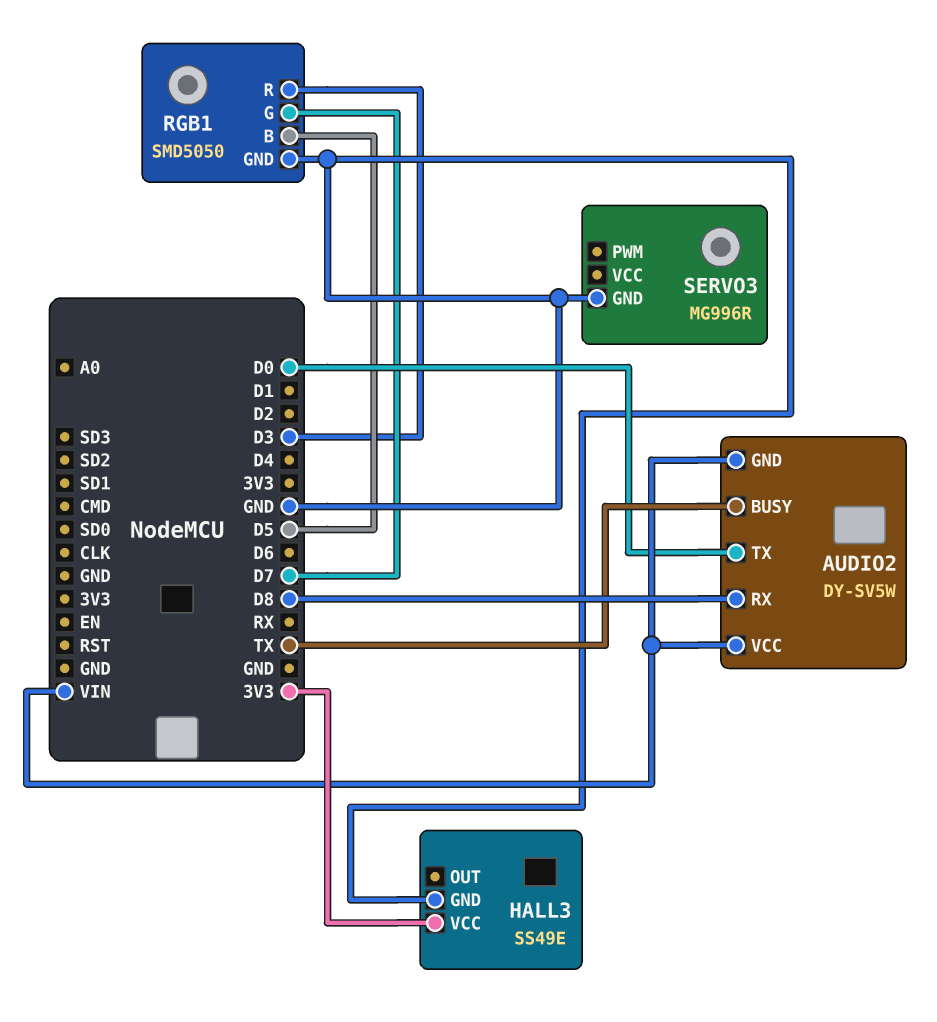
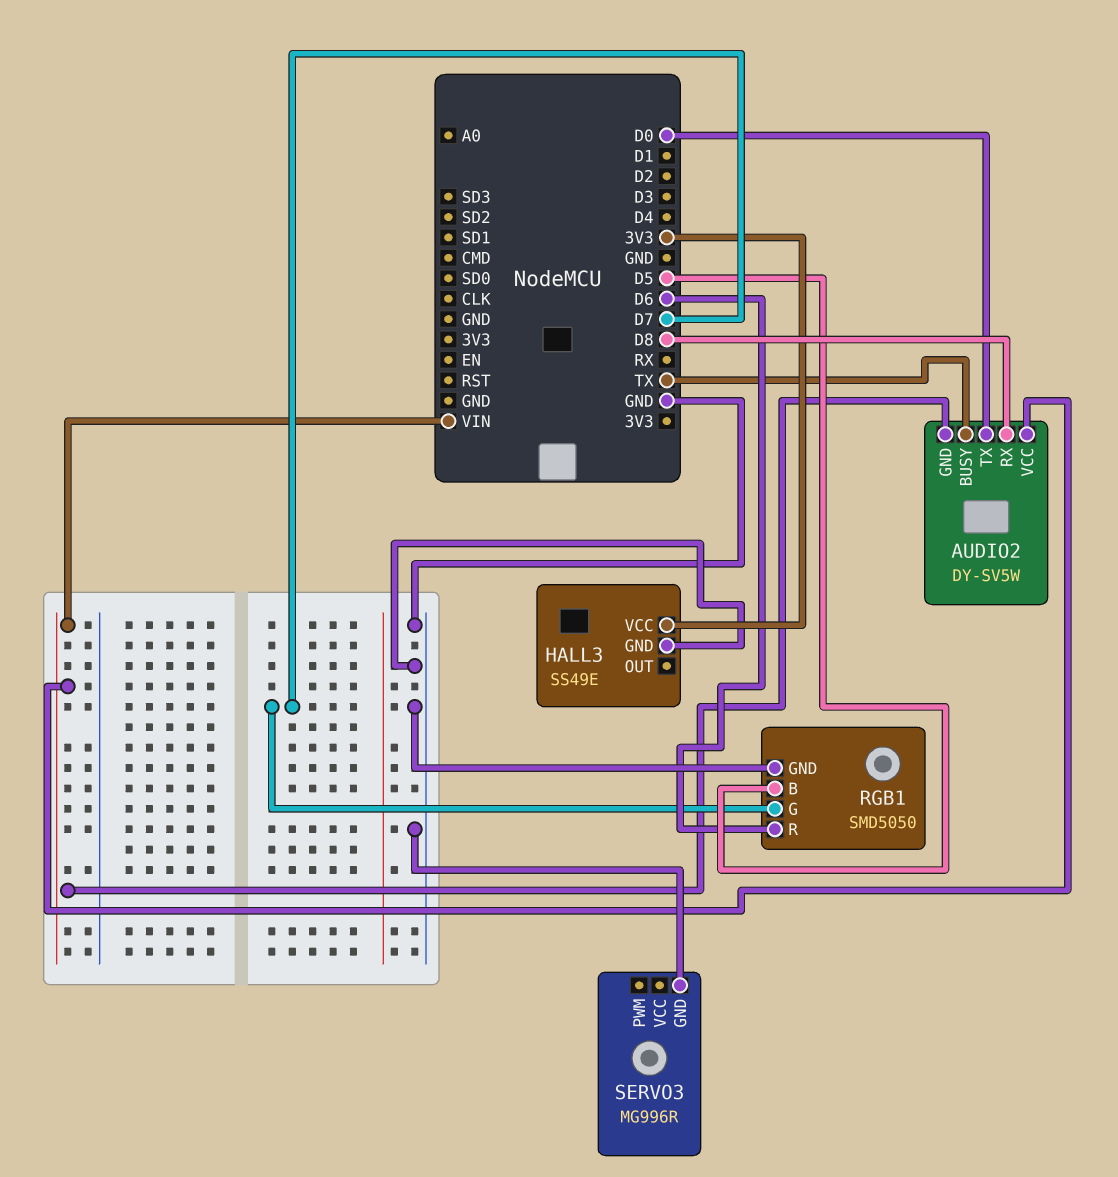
RGB1 pin R: D3 -> D6

